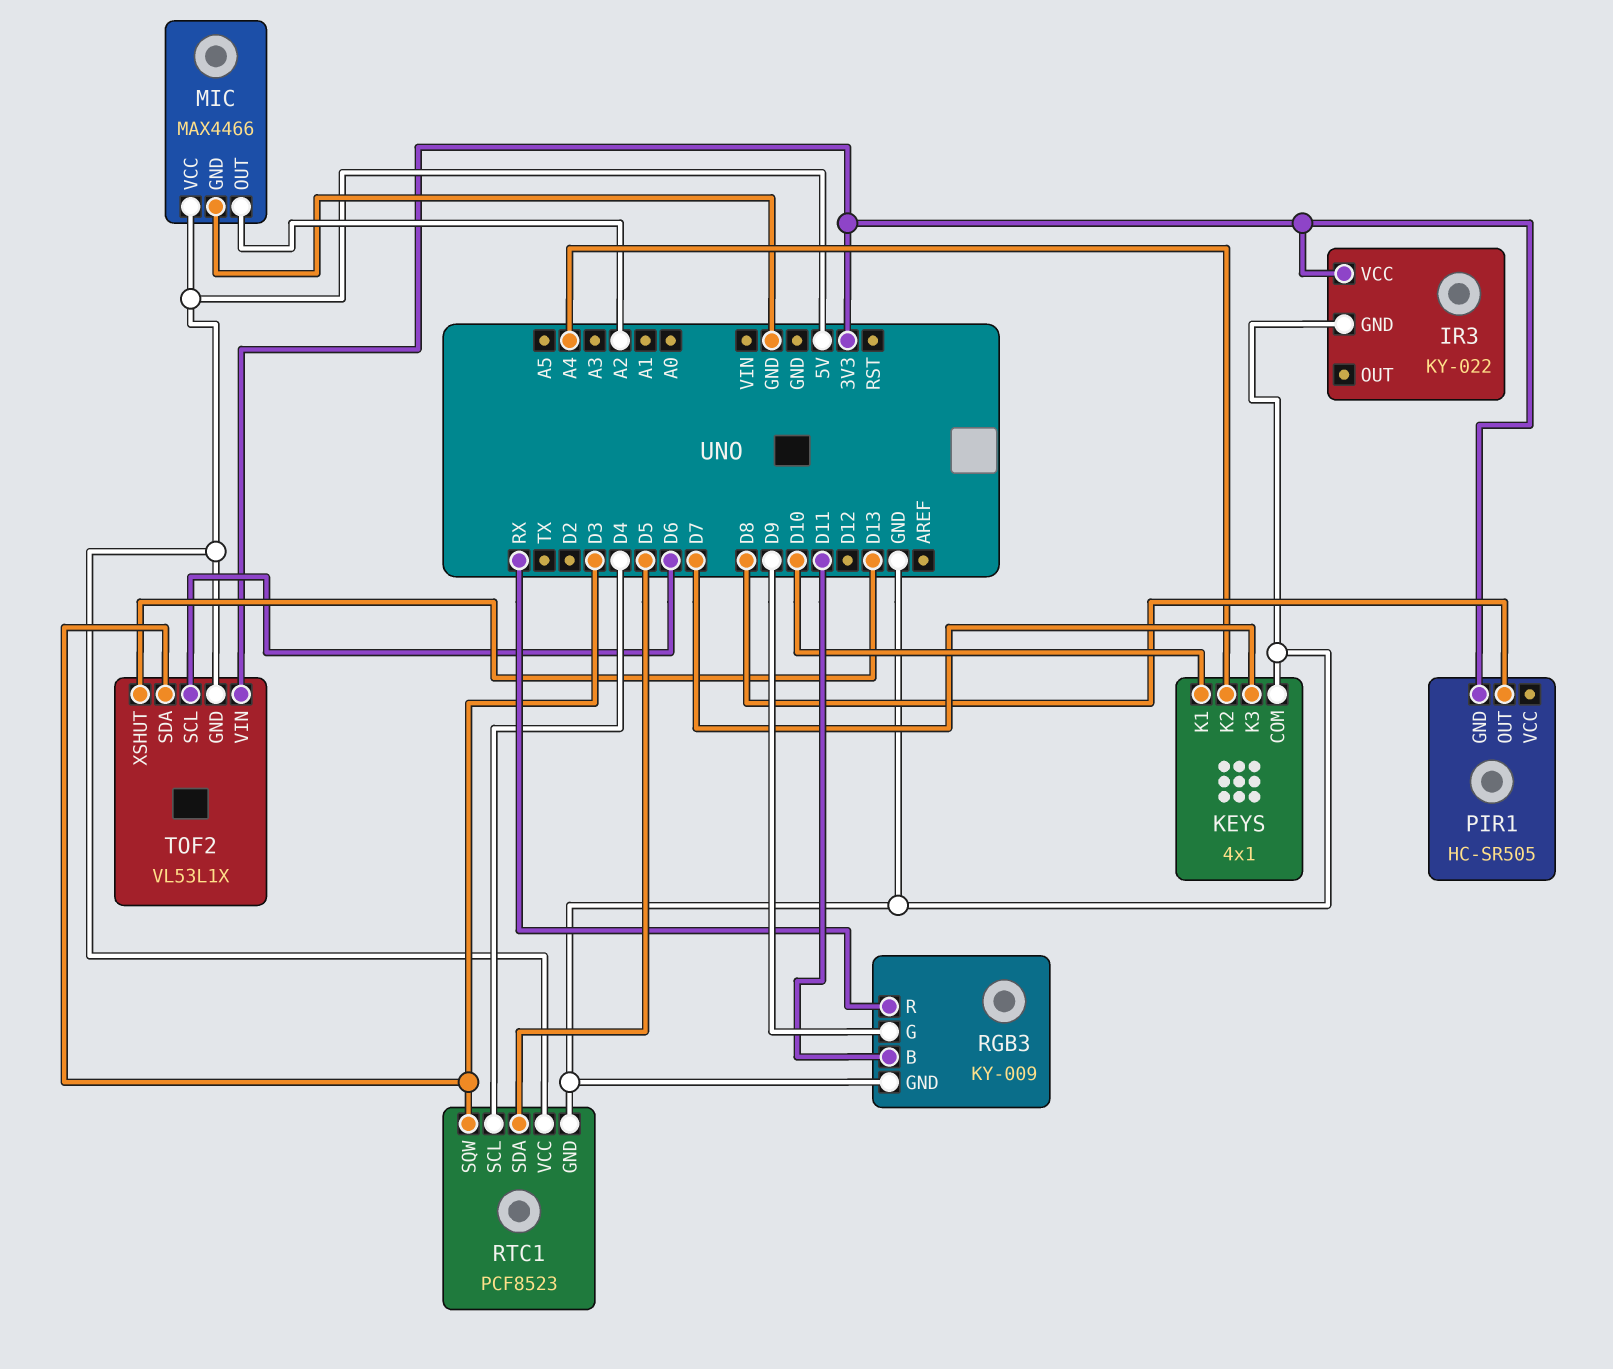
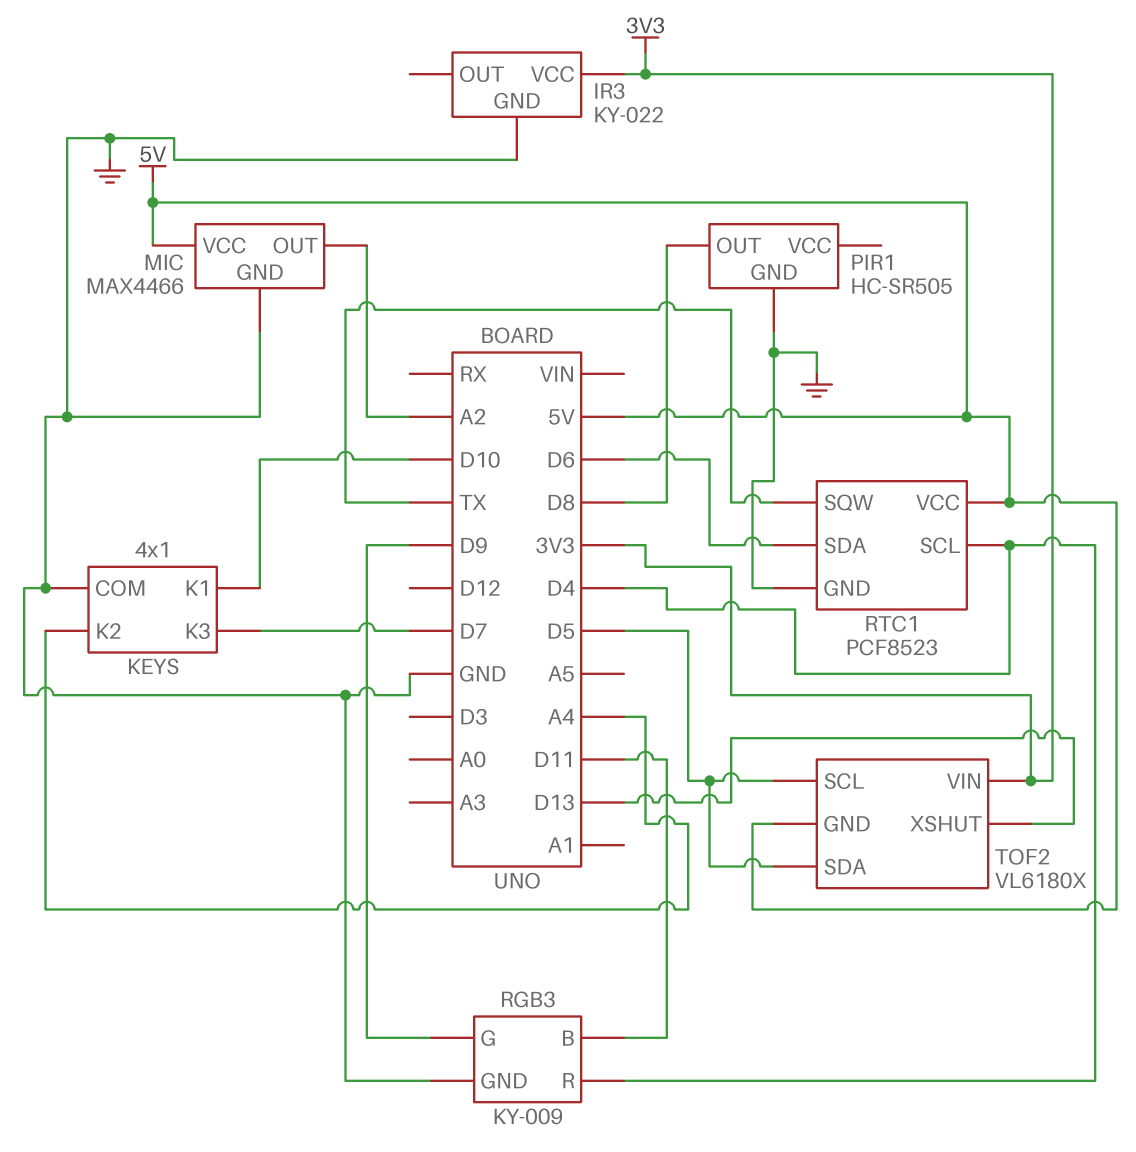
PIR1 pin GND: 3V3 -> GND
RGB3 pin R: RX -> D4
RTC1 pin SDA: D5 -> D6
RTC1 pin SQW: D3 -> TX
TOF2: VL53L1X -> VL6180X
TOF2 pin SCL: D6 -> D5
TOF2 pin SDA: D3 -> D5

